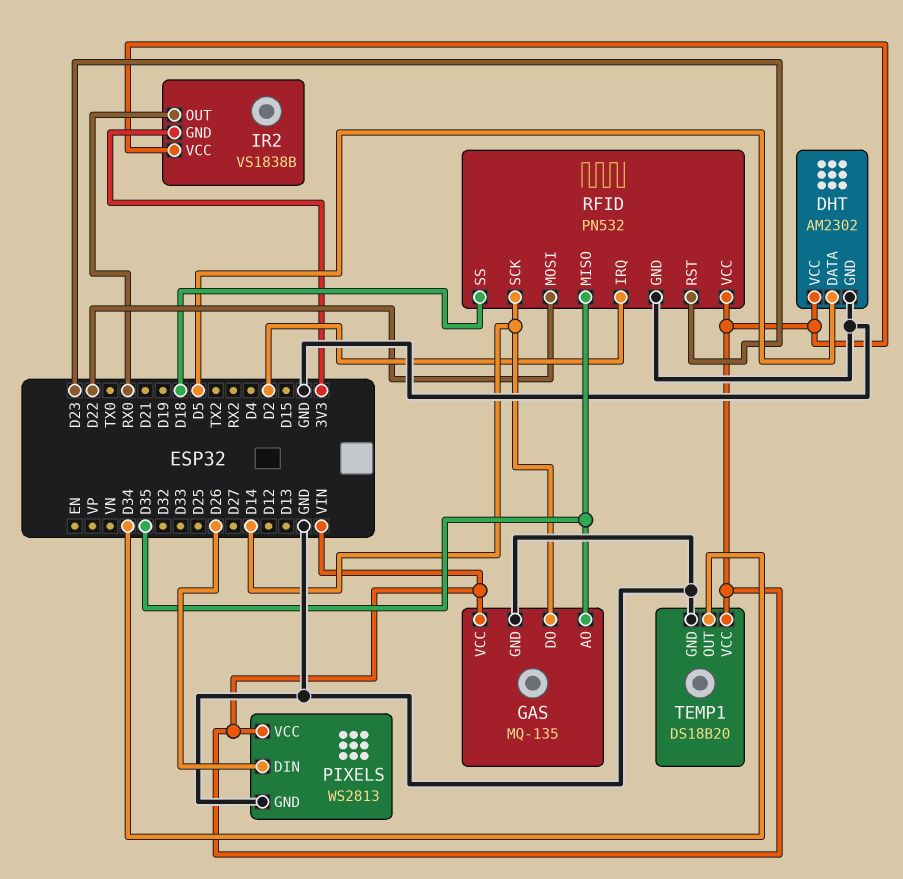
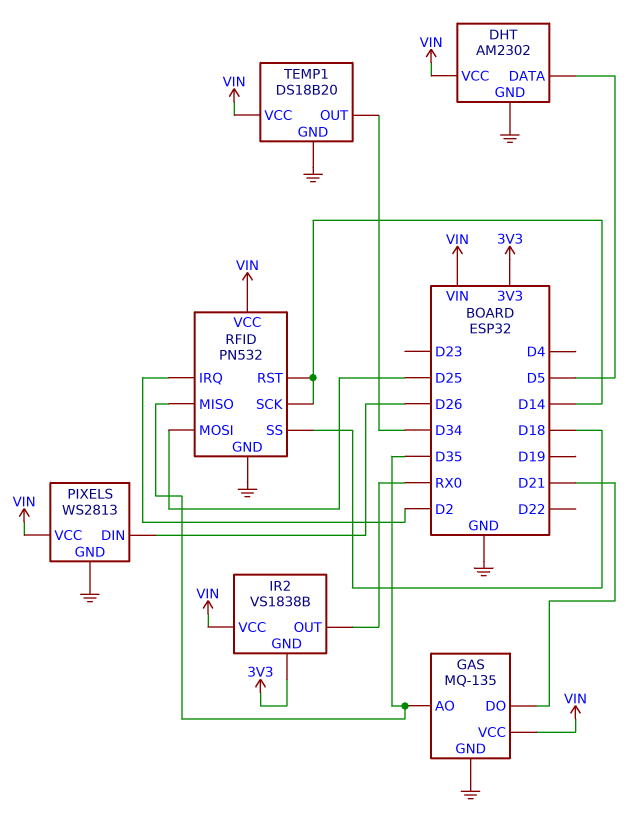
GAS pin DO: D14 -> D21
RFID pin MOSI: D22 -> D25
RFID pin RST: D23 -> D14

